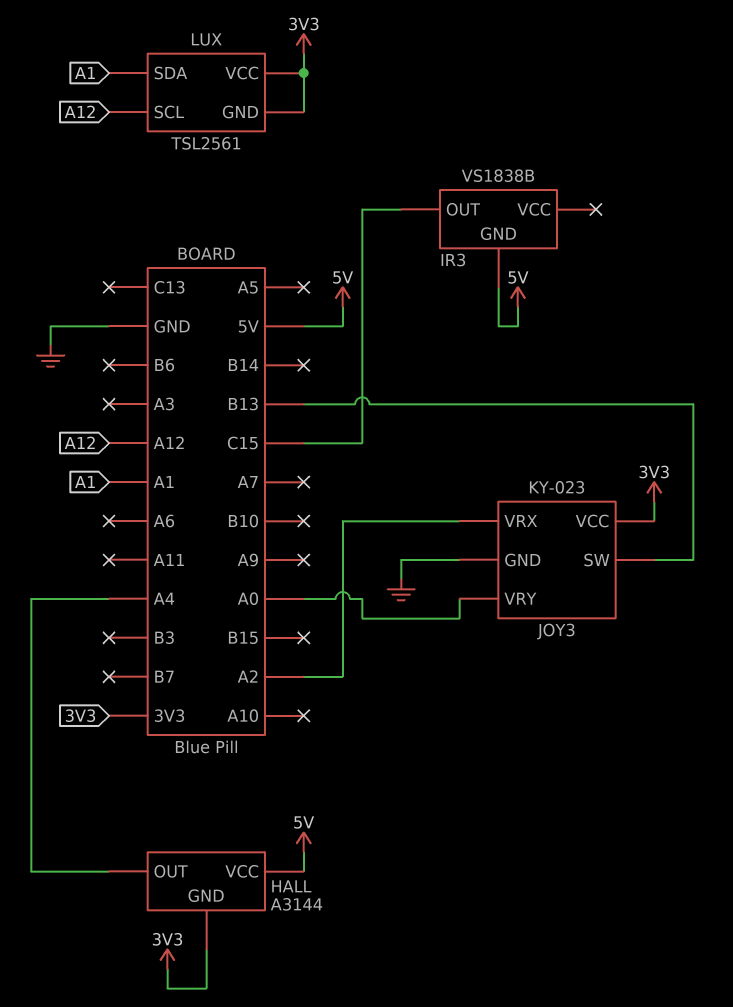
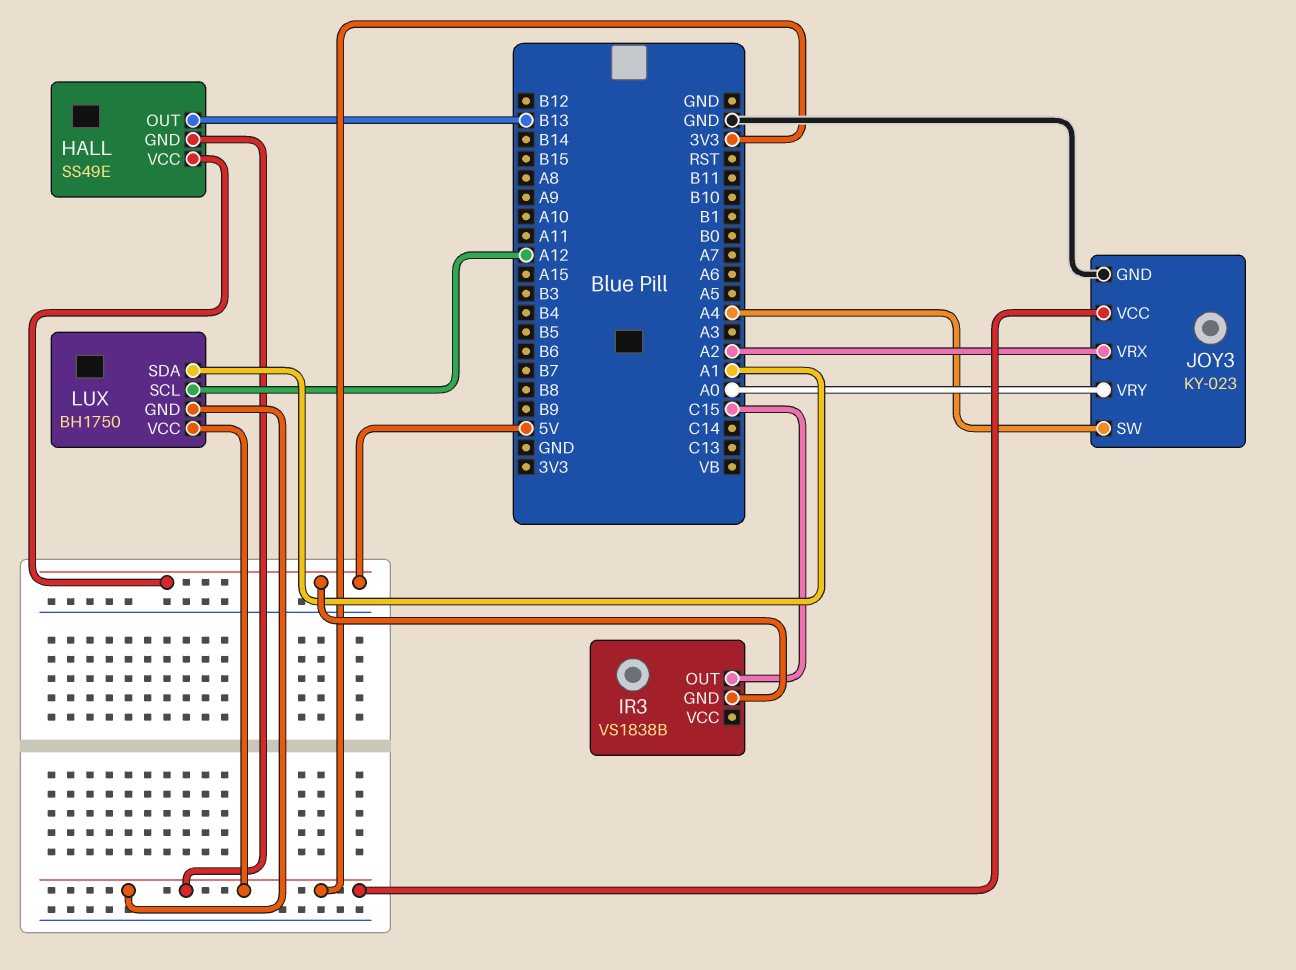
HALL: A3144 -> SS49E
HALL pin OUT: A4 -> B13
JOY3 pin SW: B13 -> A4
LUX: TSL2561 -> BH1750

